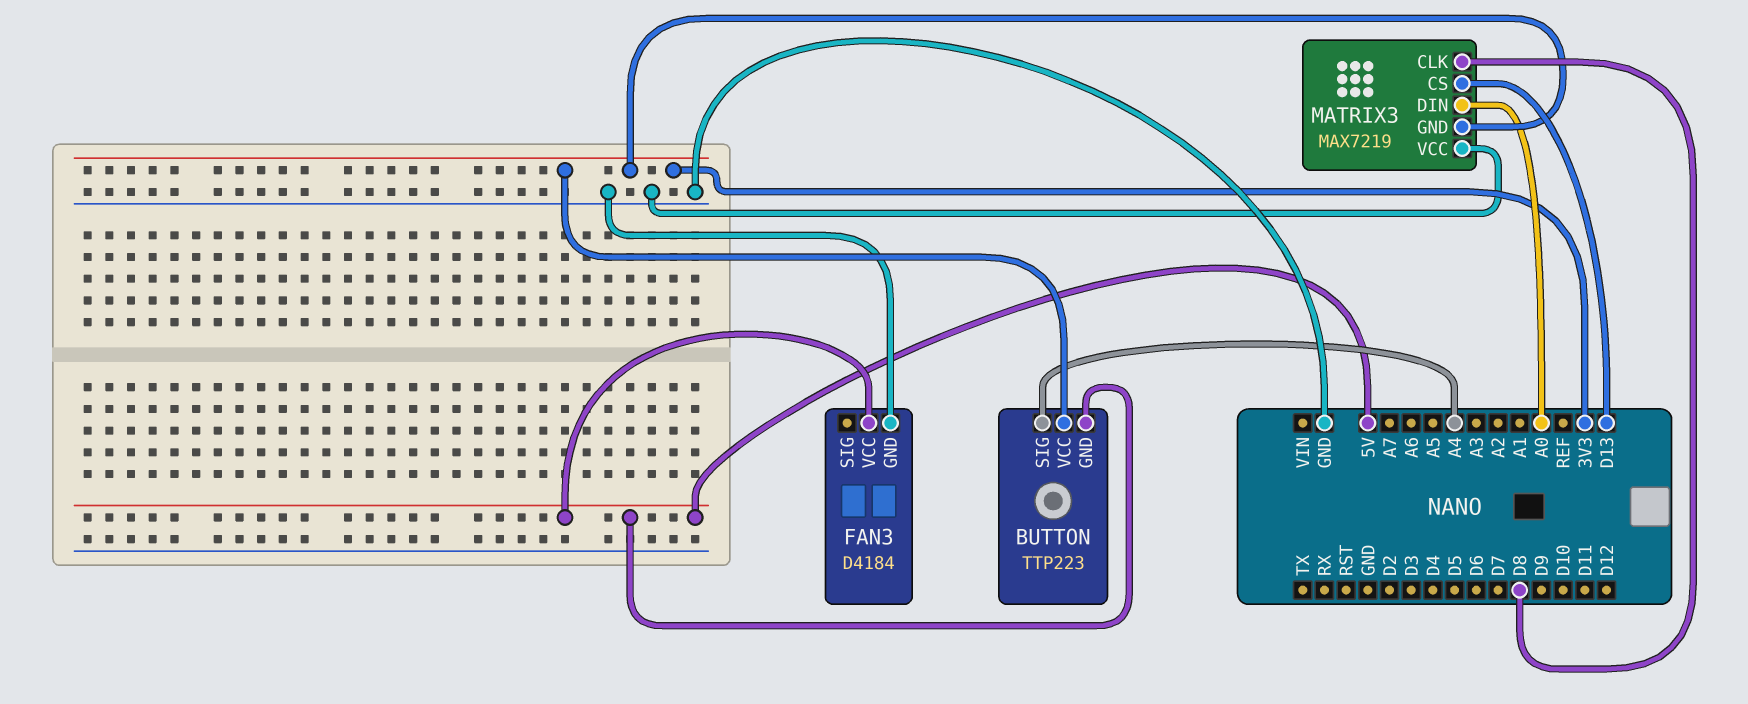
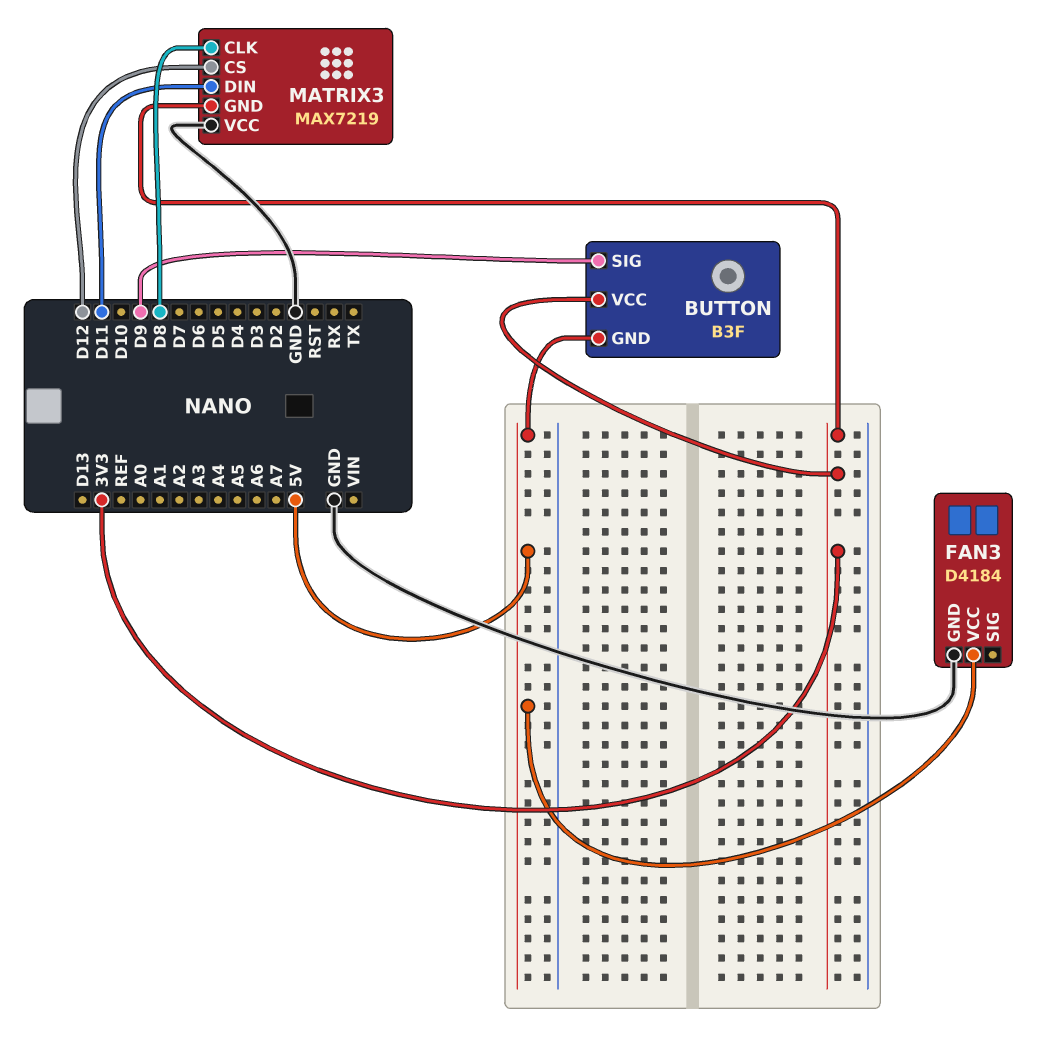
BUTTON: TTP223 -> B3F
BUTTON pin SIG: A4 -> D9
MATRIX3 pin CS: D13 -> D12
MATRIX3 pin DIN: A0 -> D11

